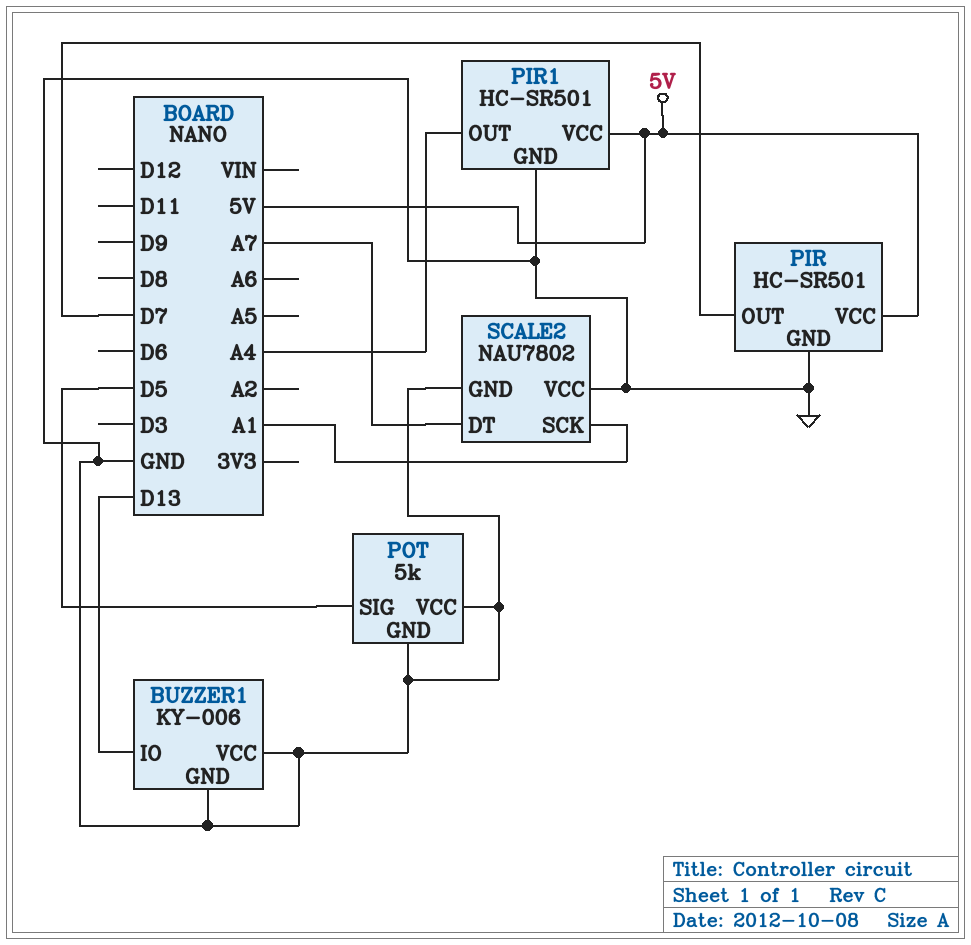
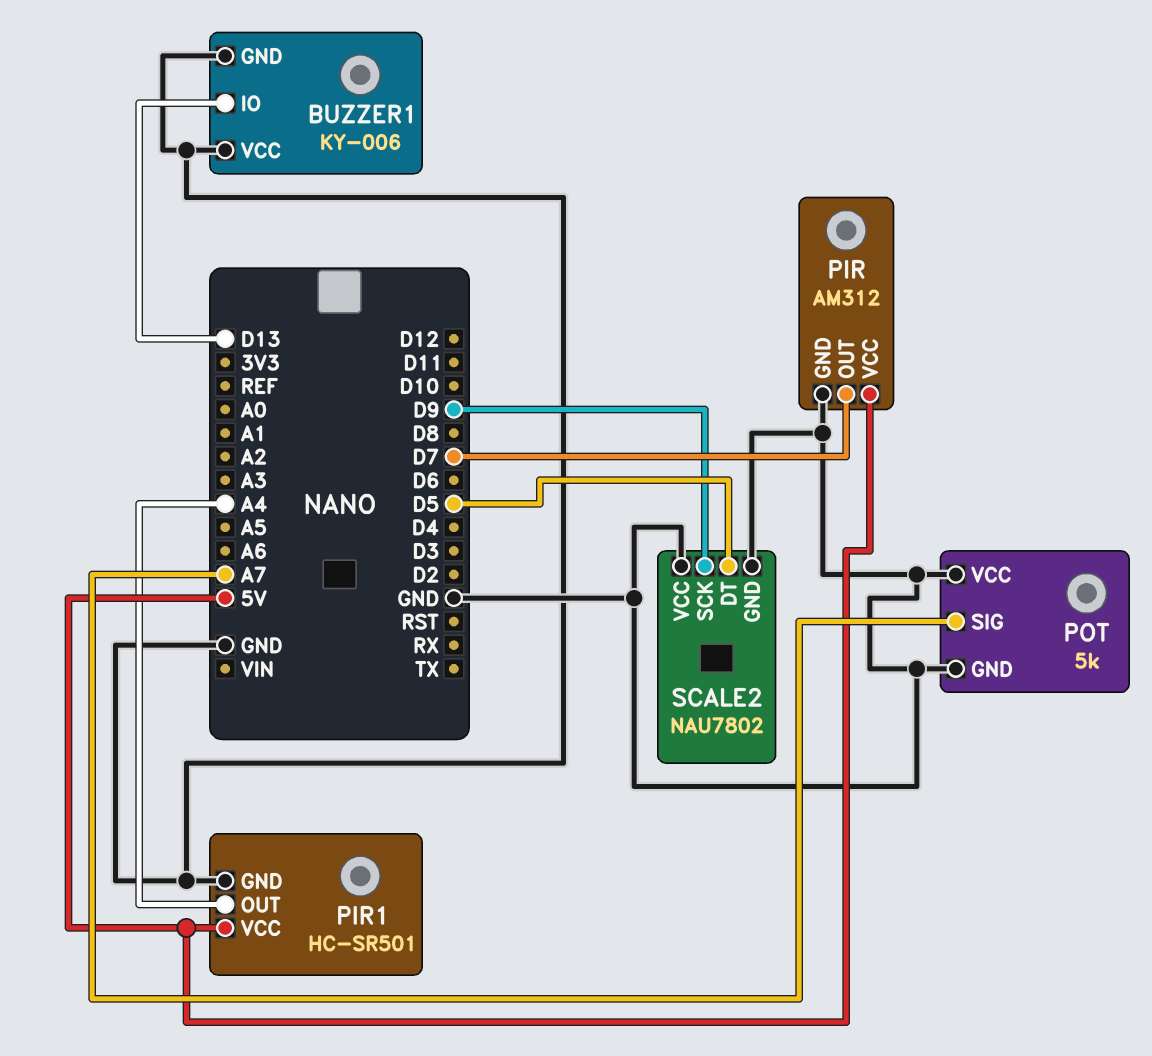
PIR: HC-SR501 -> AM312
POT pin SIG: D5 -> A7
SCALE2 pin DT: A7 -> D5
SCALE2 pin SCK: A1 -> D9

